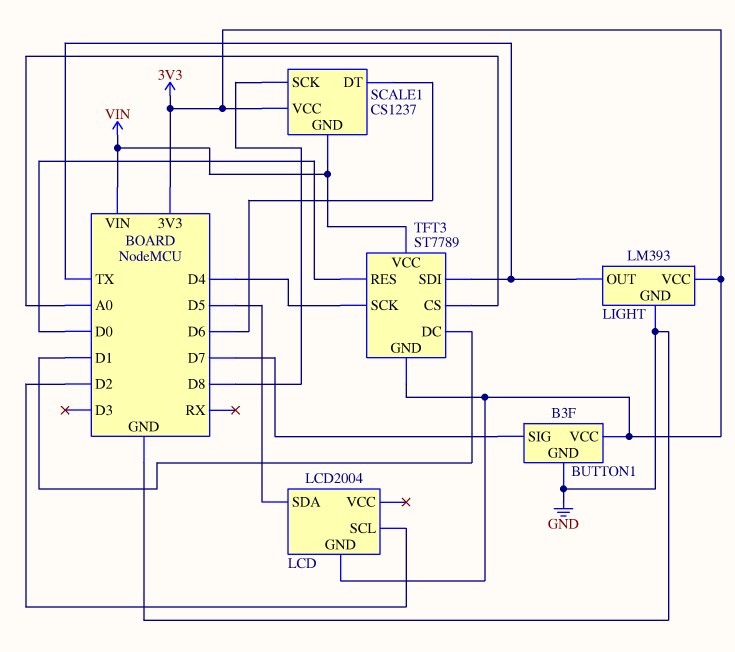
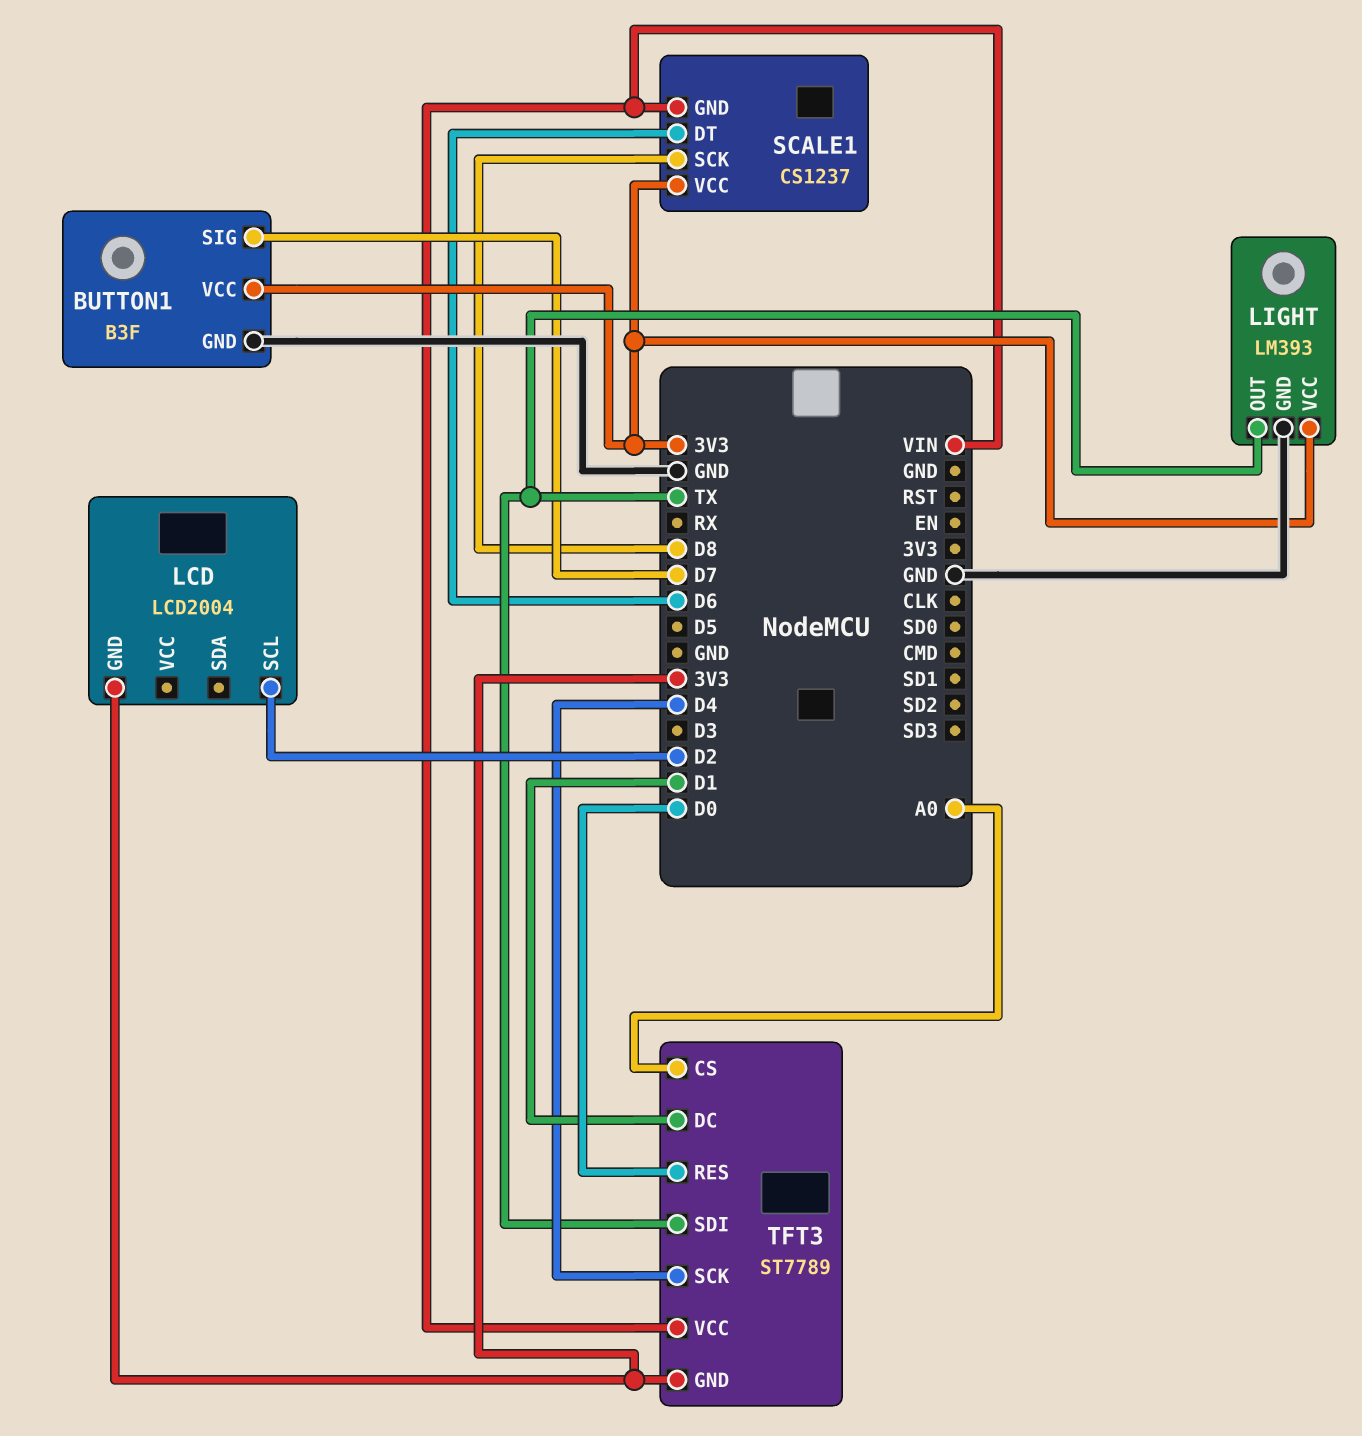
LCD pin SDA: D5 -> none

